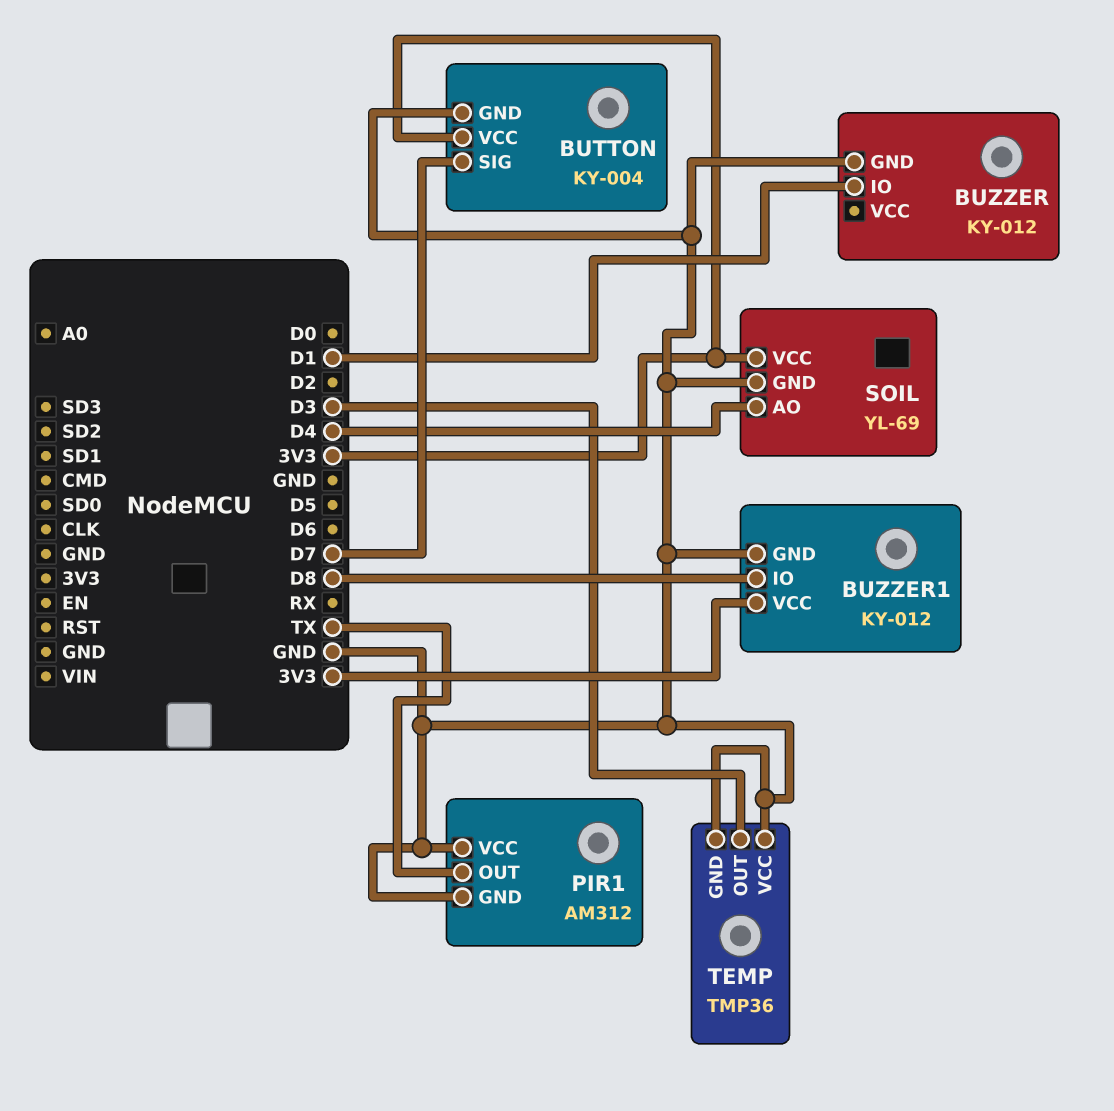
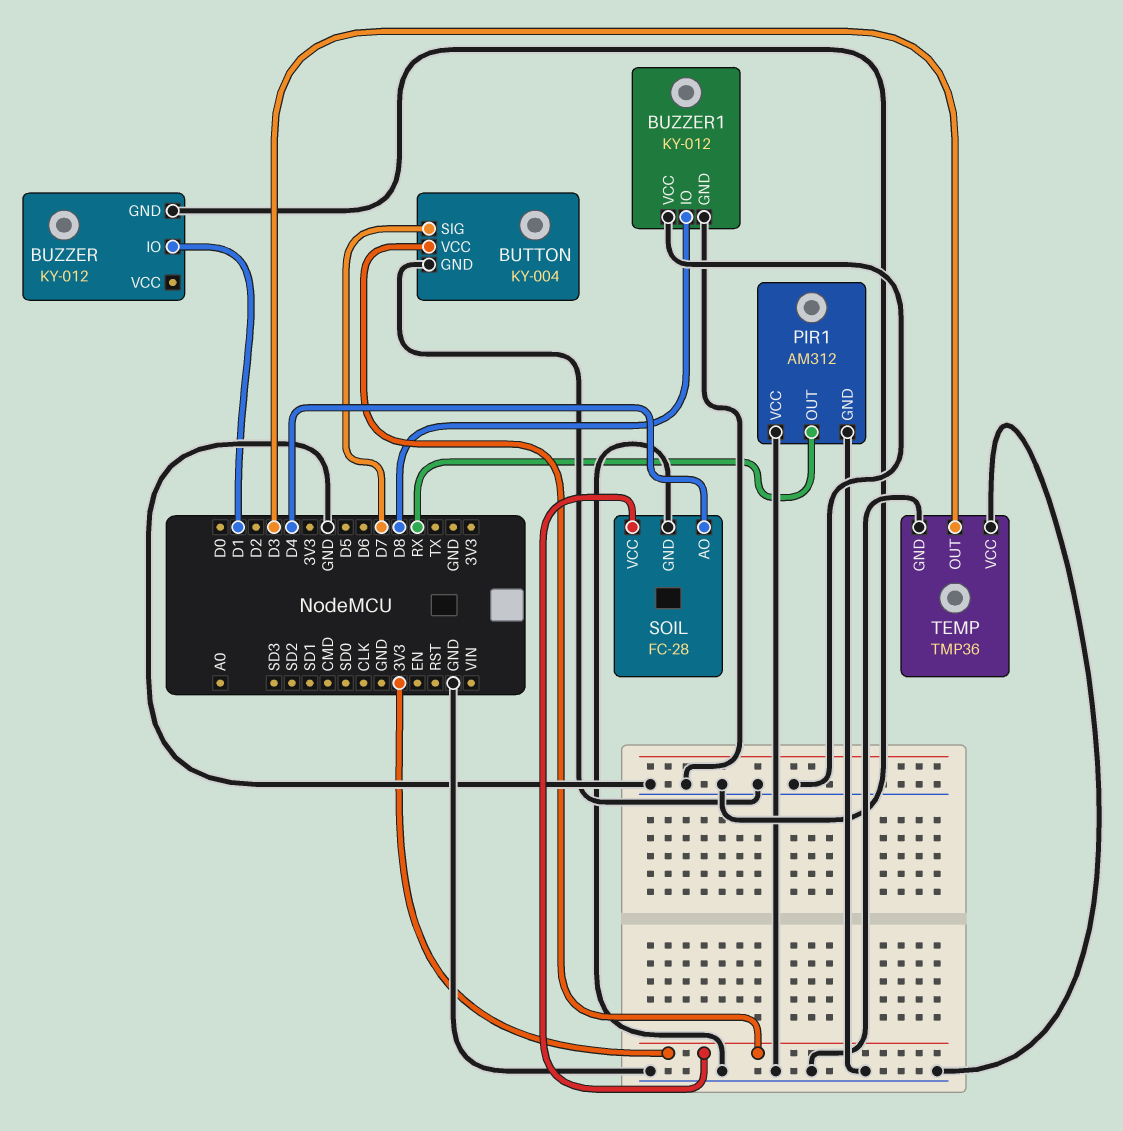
BUZZER1 pin VCC: 3V3 -> GND
PIR1 pin OUT: TX -> RX
SOIL: YL-69 -> FC-28

